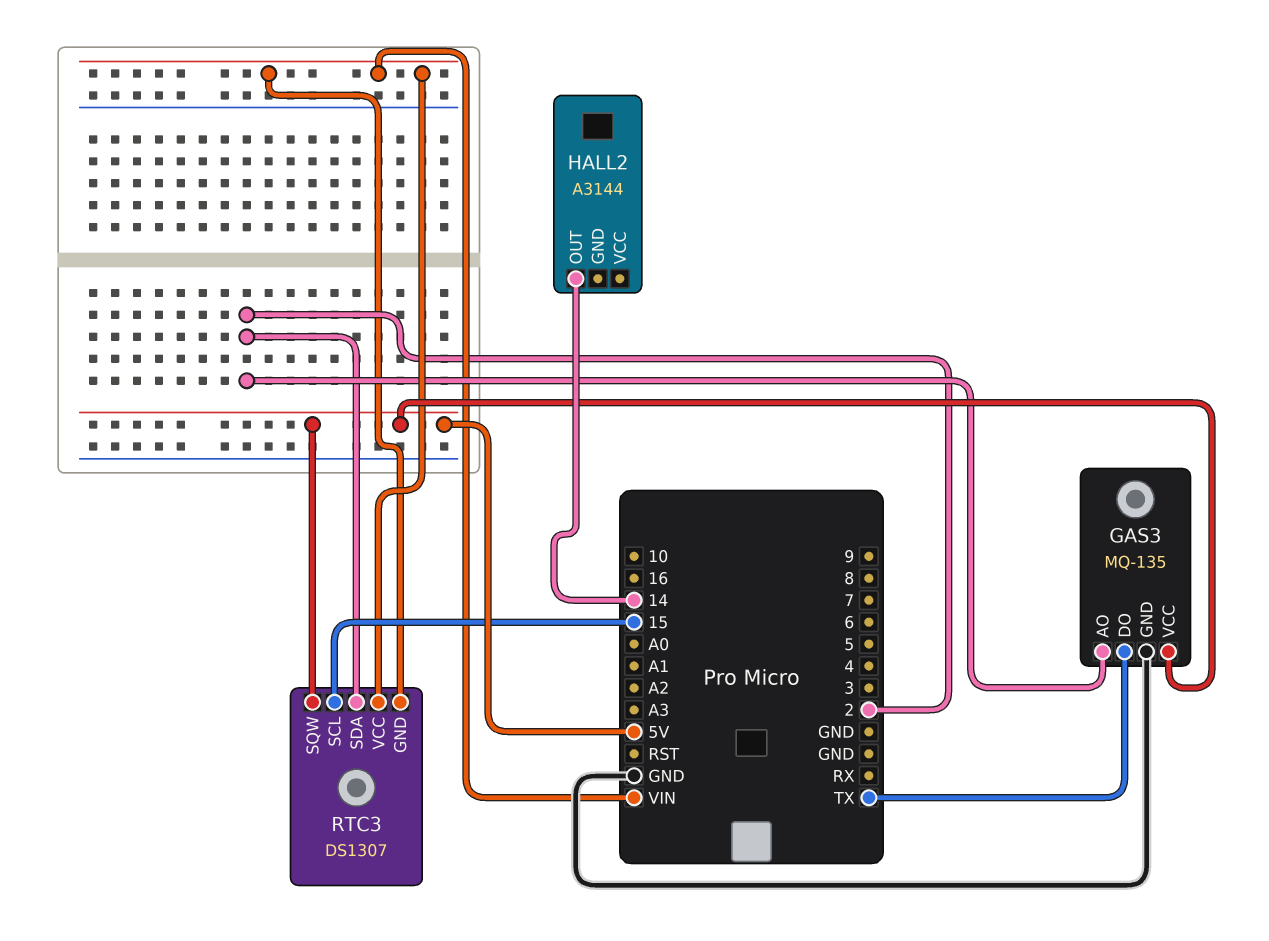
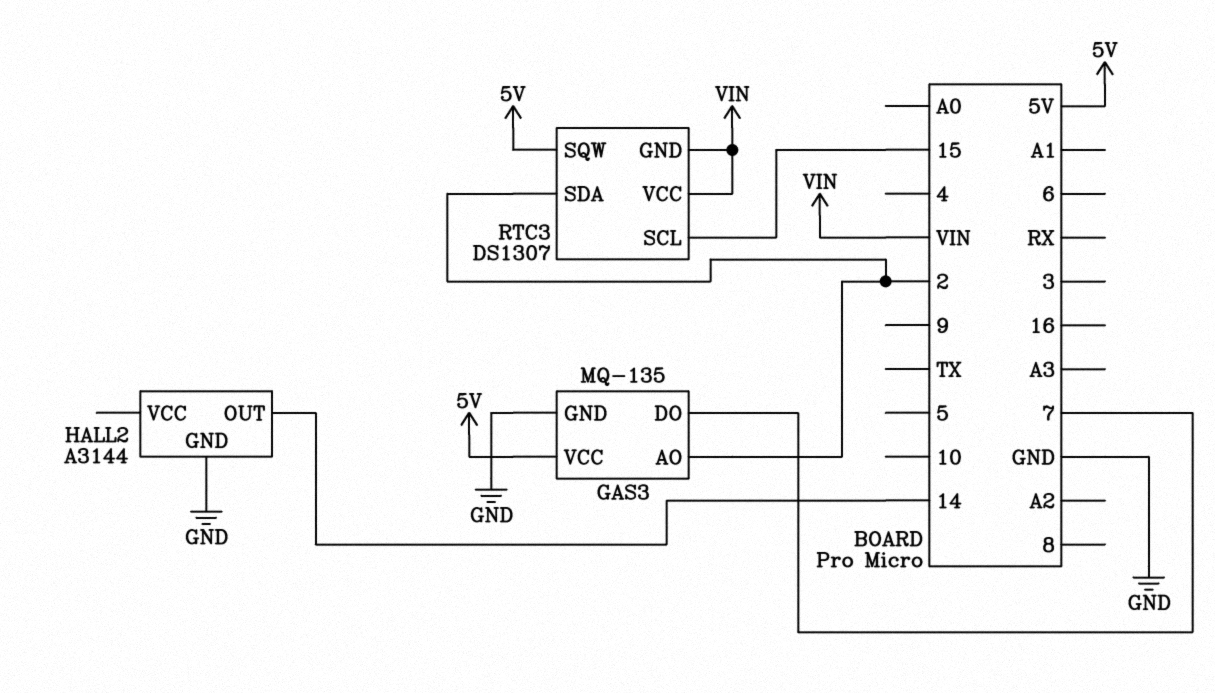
GAS3 pin DO: TX -> 7
HALL2 pin GND: none -> GND

